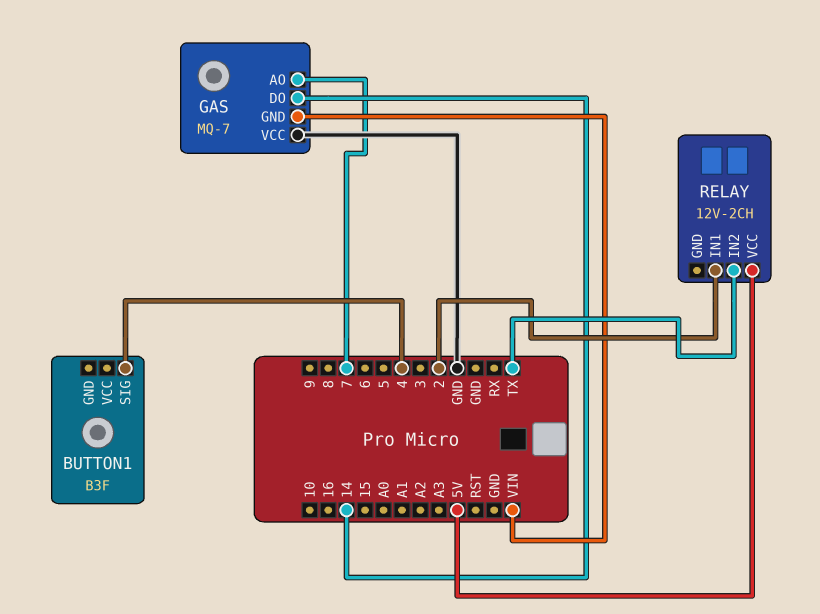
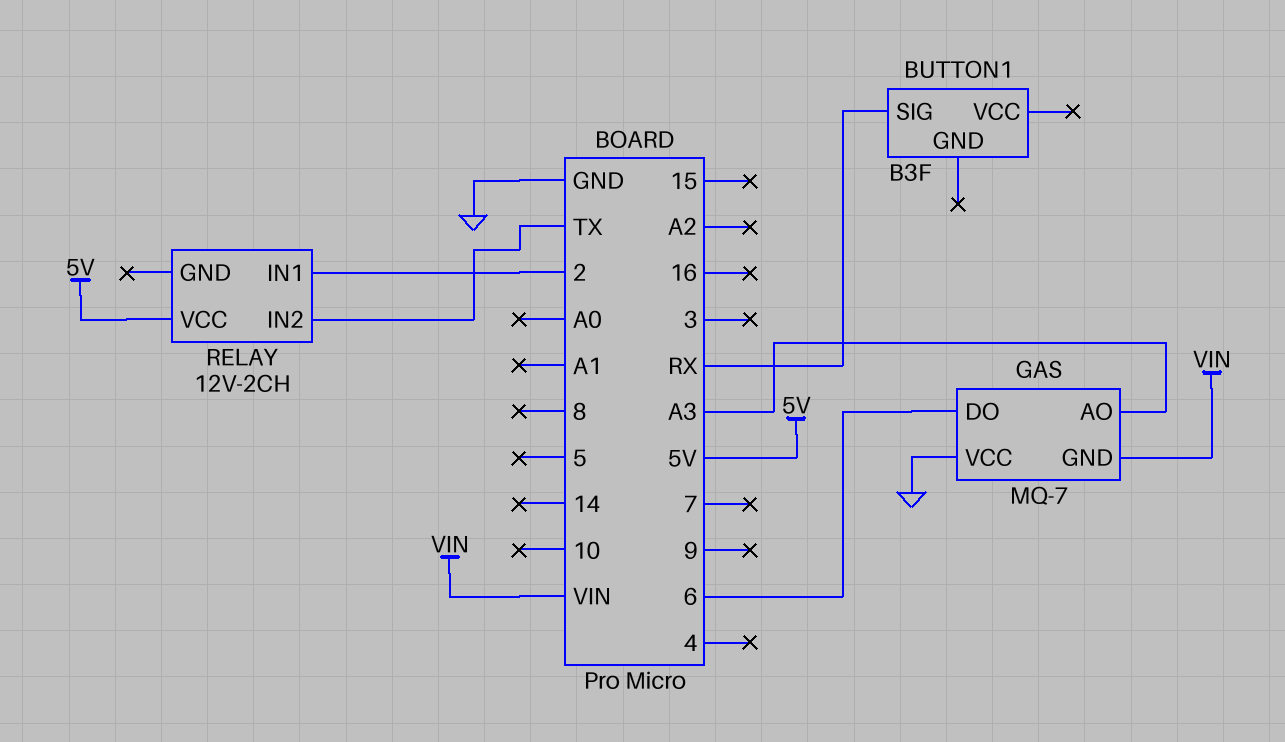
BUTTON1 pin SIG: 4 -> RX
GAS pin AO: 7 -> A3
GAS pin DO: 14 -> 6

